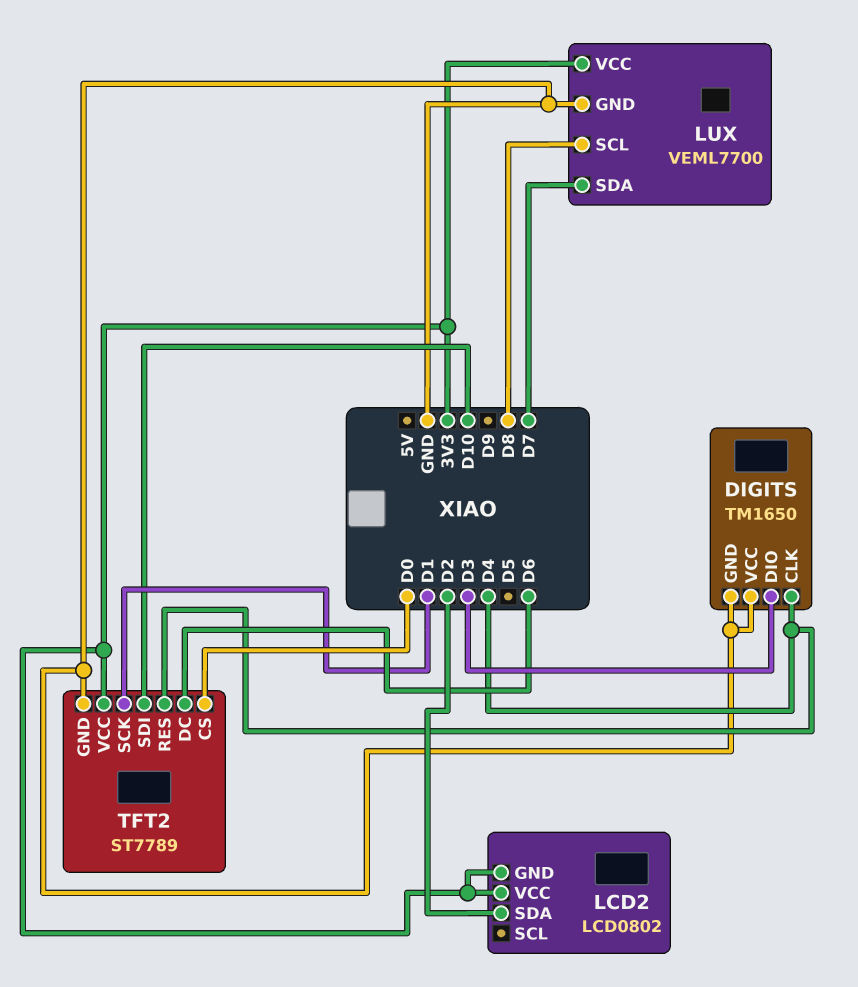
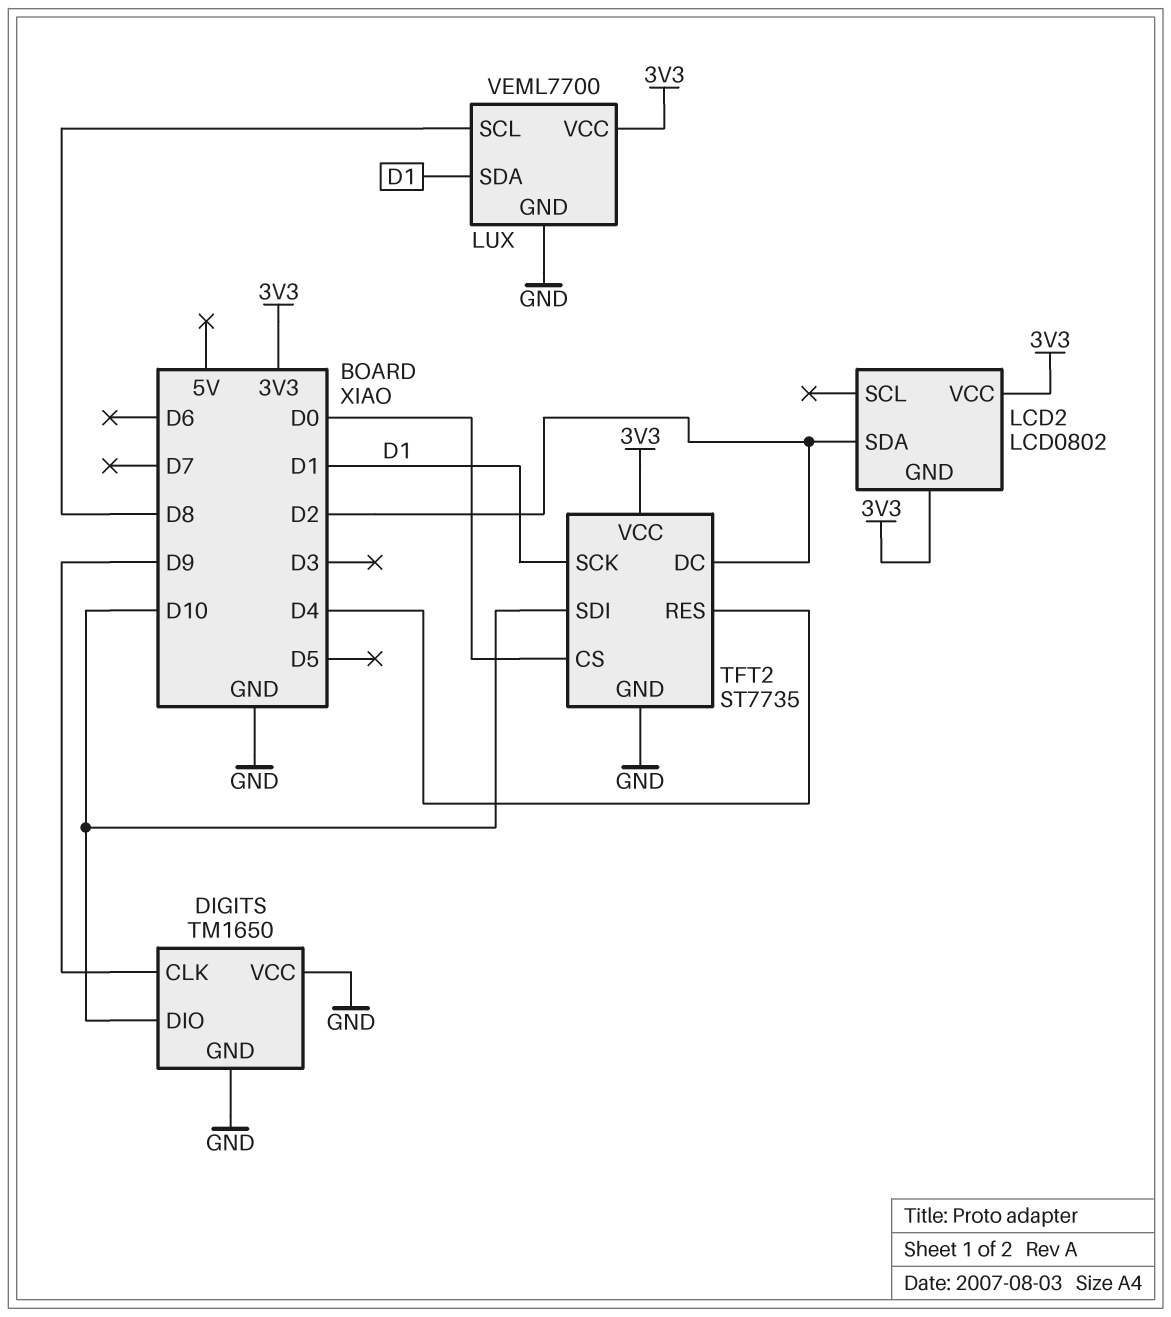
DIGITS pin CLK: D4 -> D9
DIGITS pin DIO: D3 -> D10
LUX pin SDA: D7 -> D1
TFT2: ST7789 -> ST7735
TFT2 pin DC: D6 -> D2

